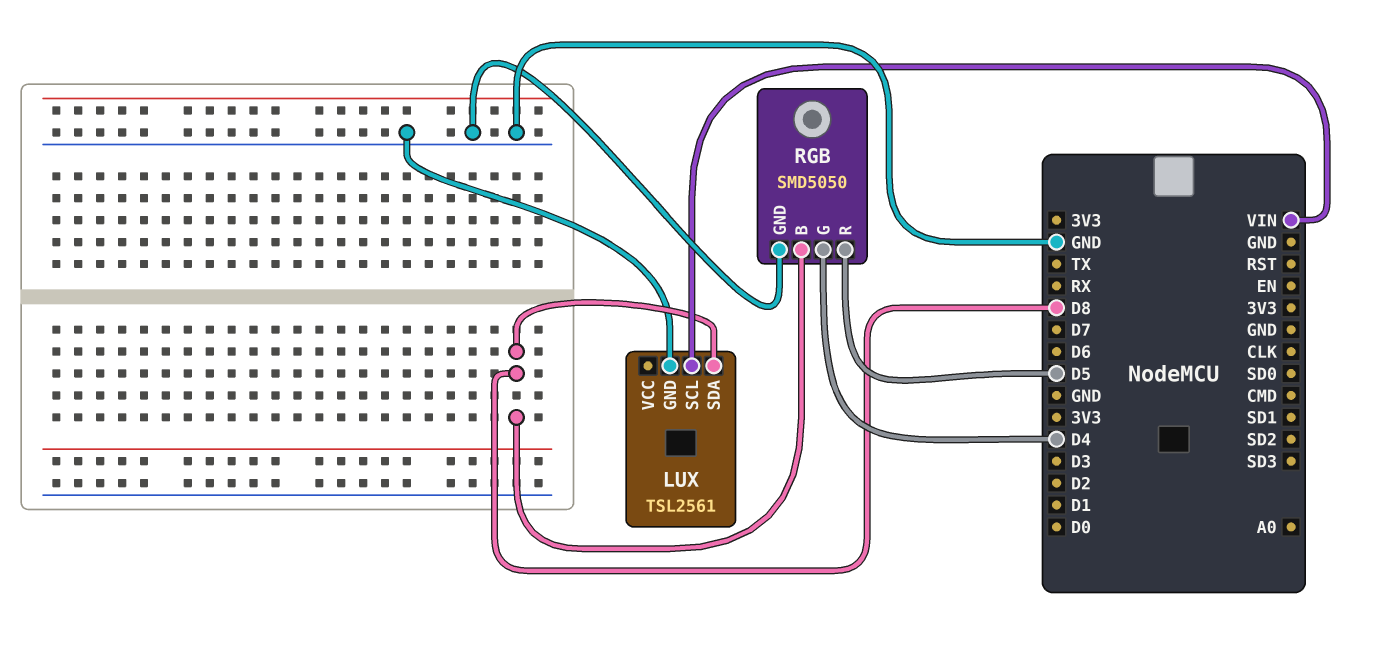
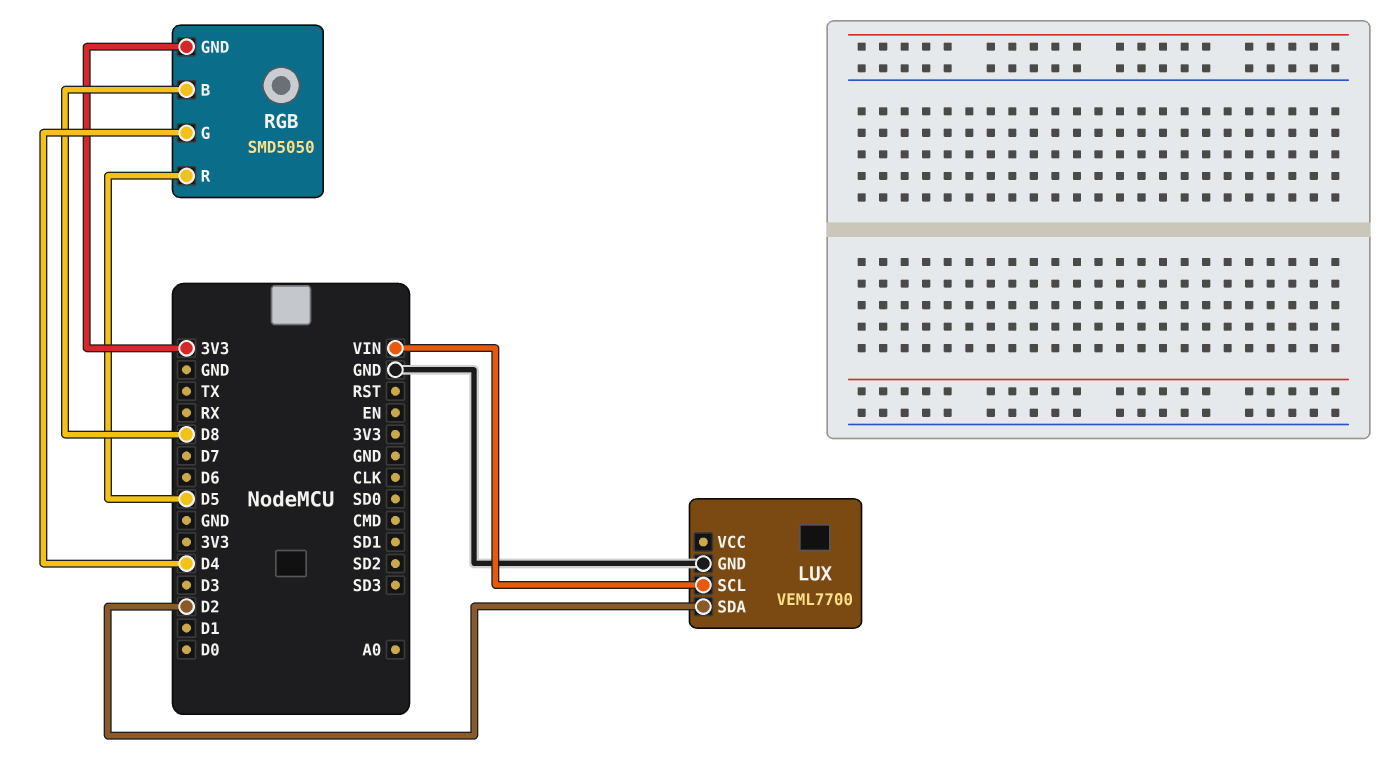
LUX: TSL2561 -> VEML7700
LUX pin SDA: D8 -> D2
RGB pin GND: GND -> 3V3

